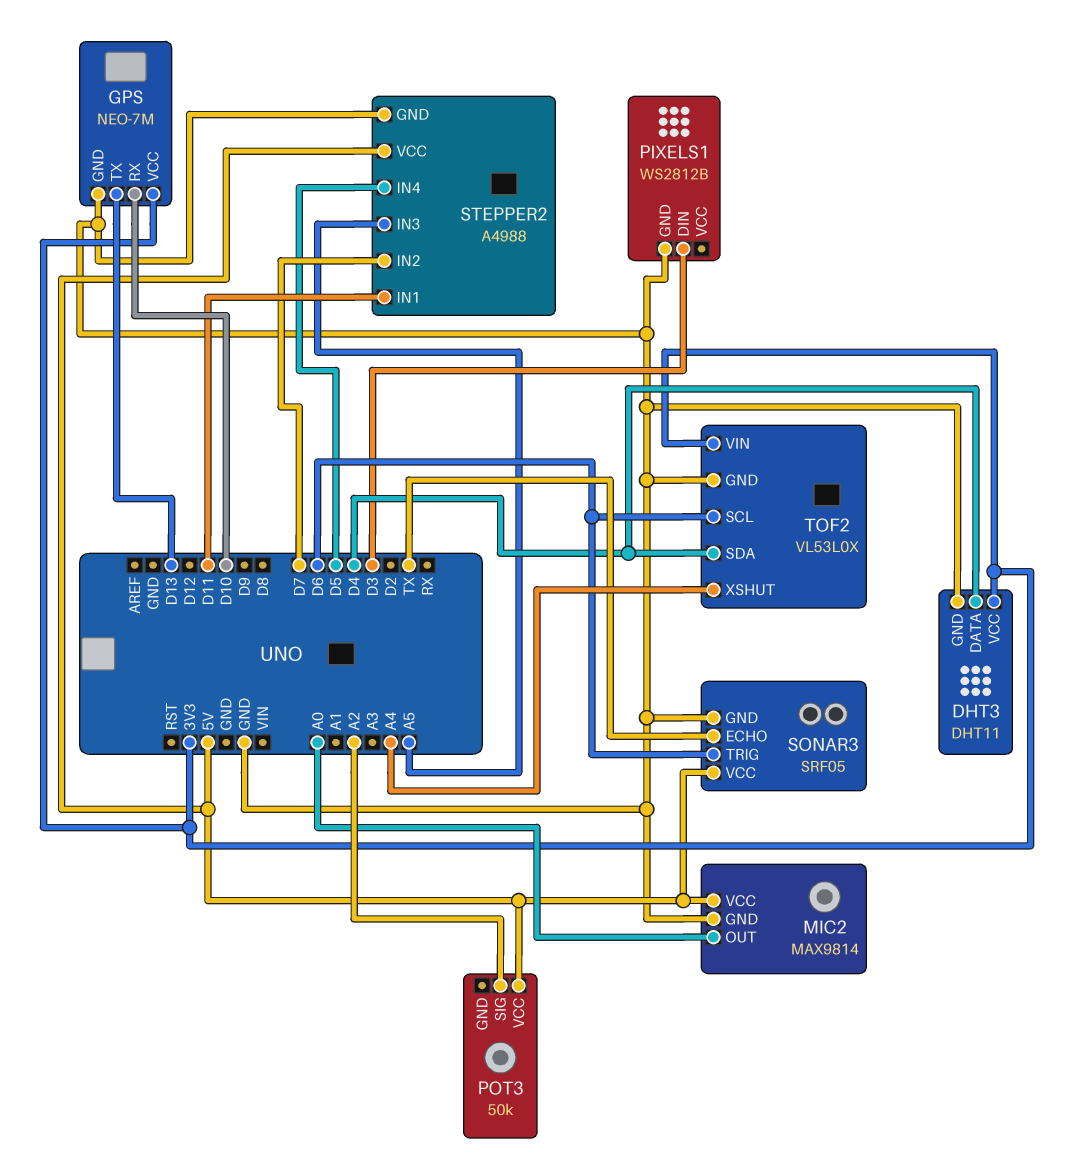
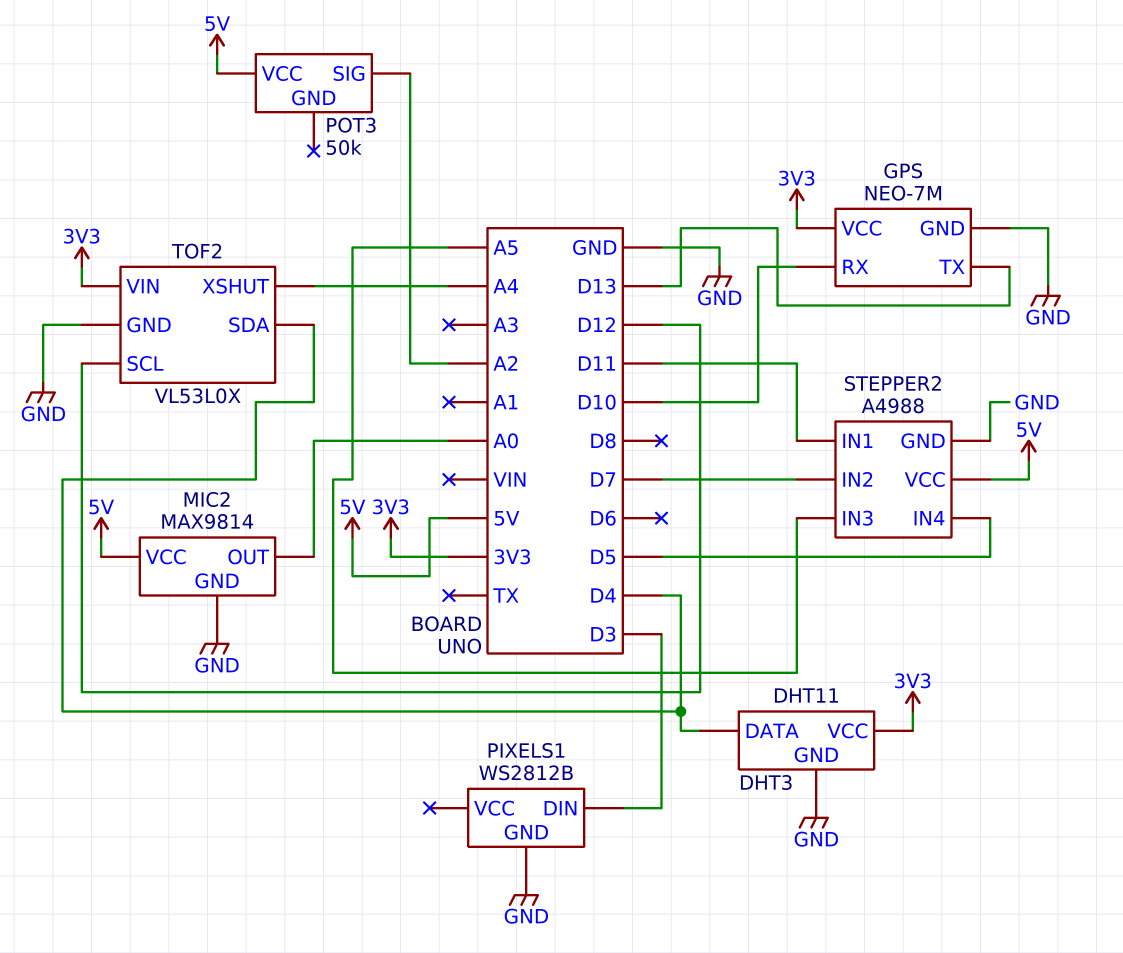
SONAR3: SRF05 -> none
SONAR3 pin ECHO: TX -> none
SONAR3 pin GND: GND -> none
SONAR3 pin TRIG: D6 -> none
SONAR3 pin VCC: 5V -> none
TOF2 pin SCL: D6 -> D12

